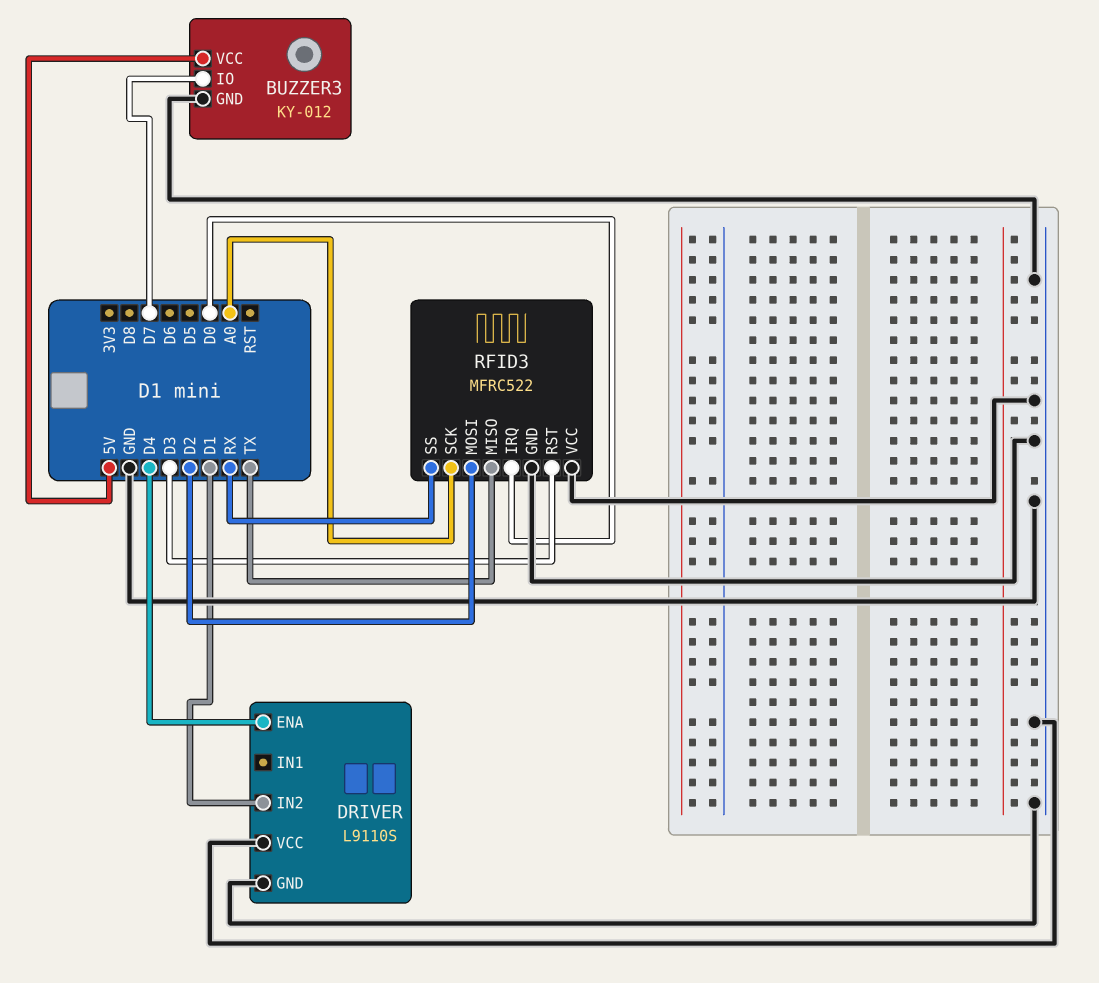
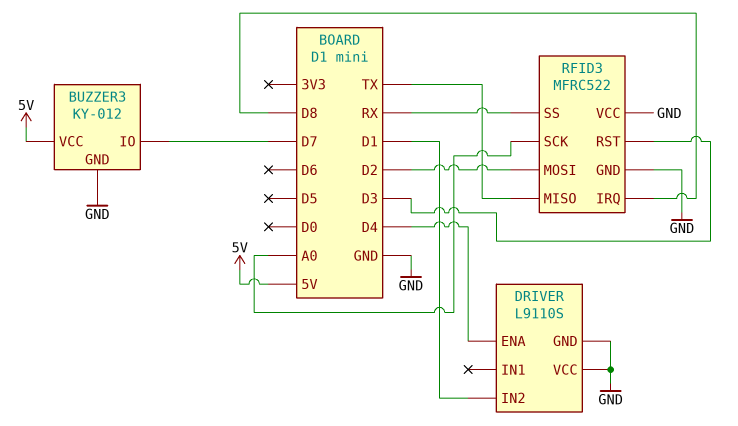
RFID3 pin IRQ: D0 -> D8

